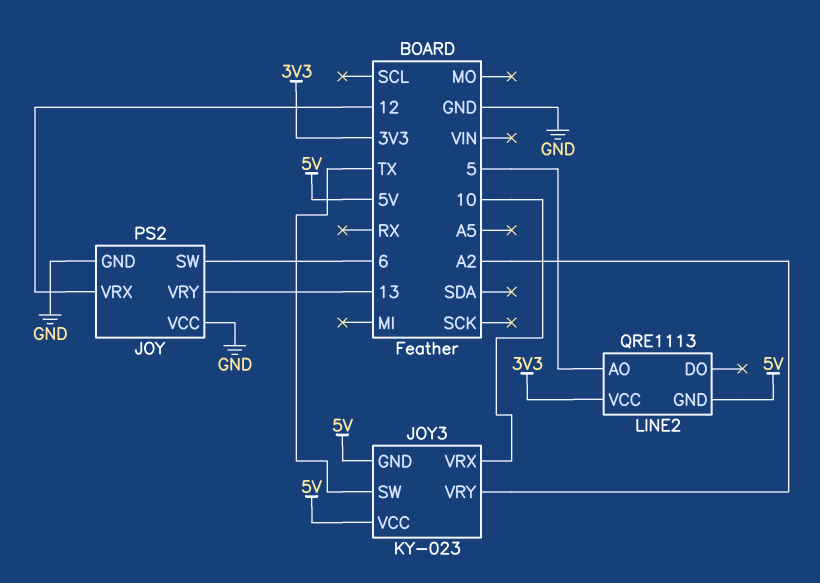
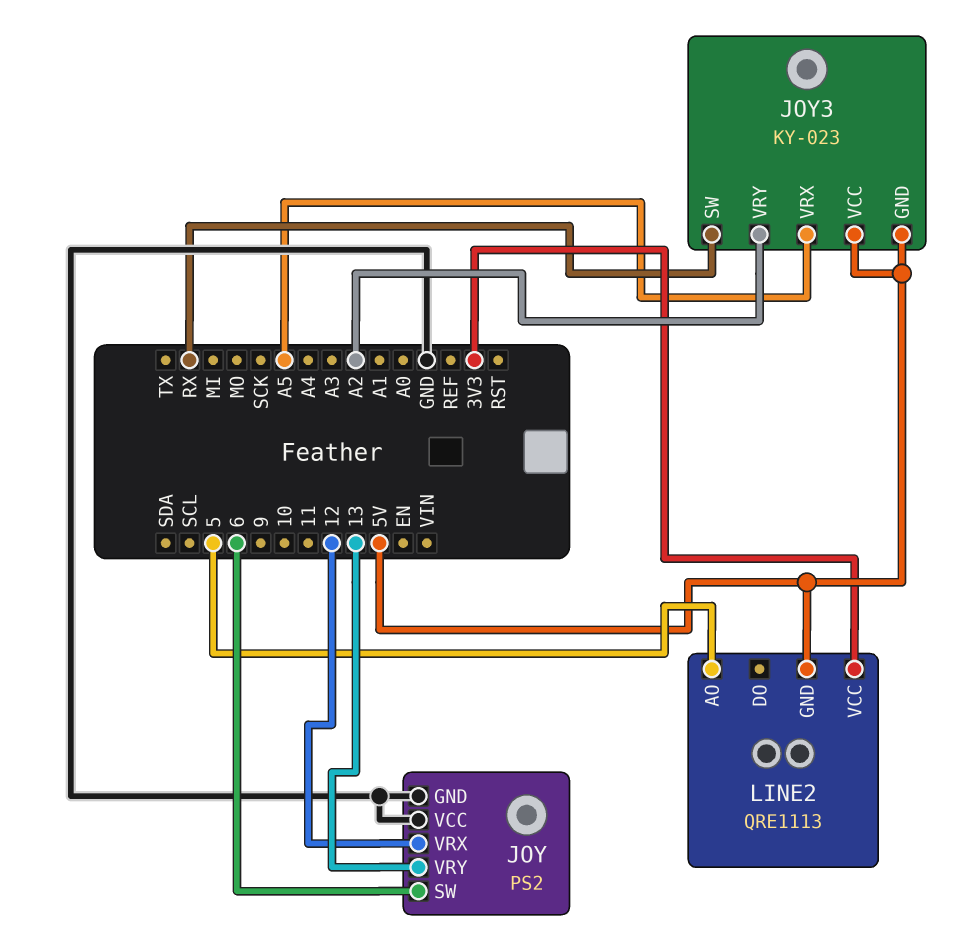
JOY3 pin SW: TX -> RX
JOY3 pin VRX: 10 -> A5

